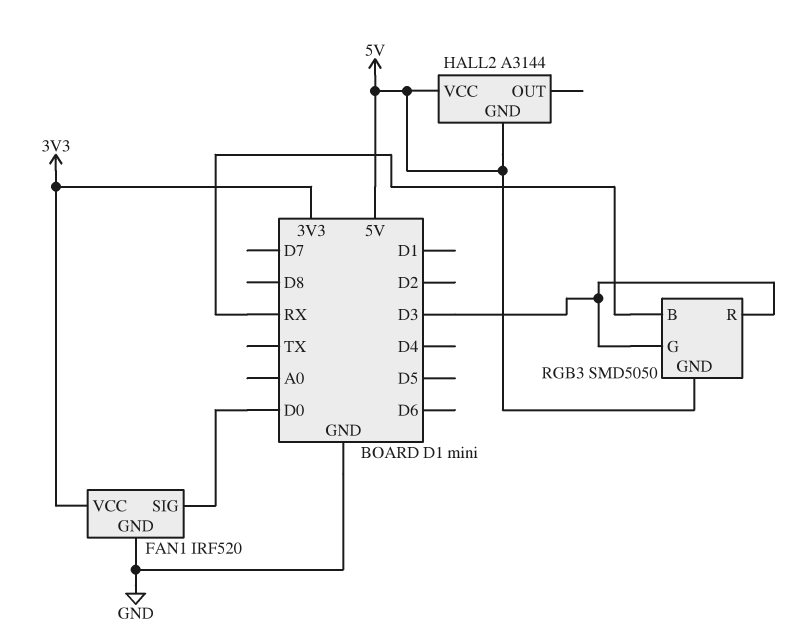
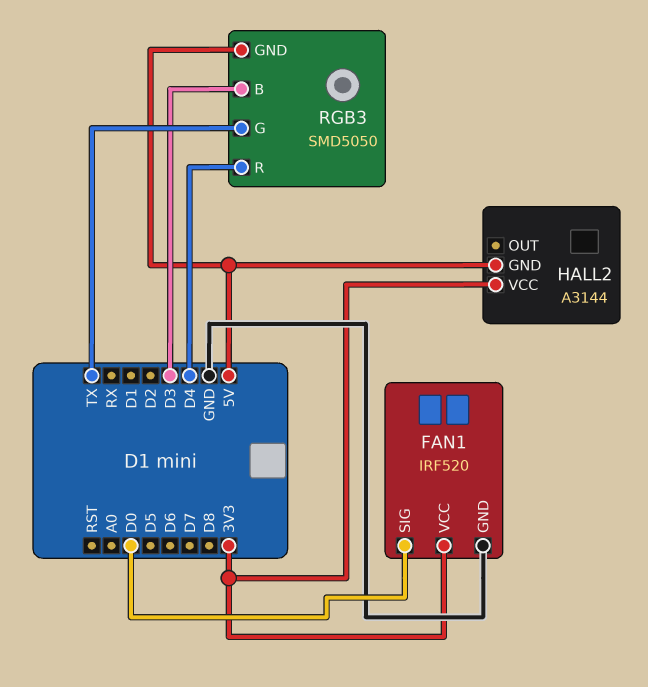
HALL2 pin VCC: 5V -> 3V3
RGB3 pin B: RX -> D3
RGB3 pin G: D3 -> TX
RGB3 pin R: D3 -> D4

